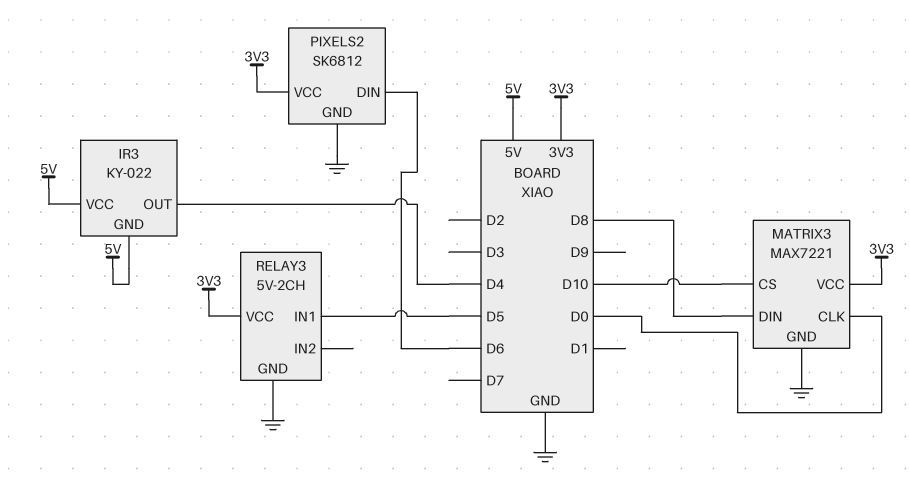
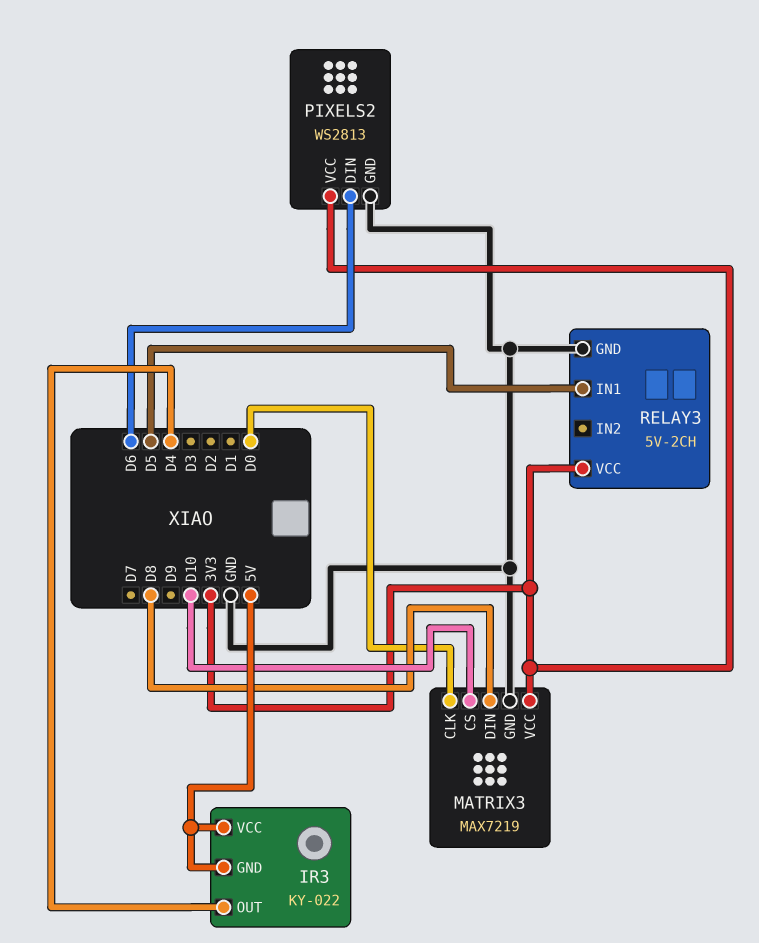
MATRIX3: MAX7221 -> MAX7219
PIXELS2: SK6812 -> WS2813

